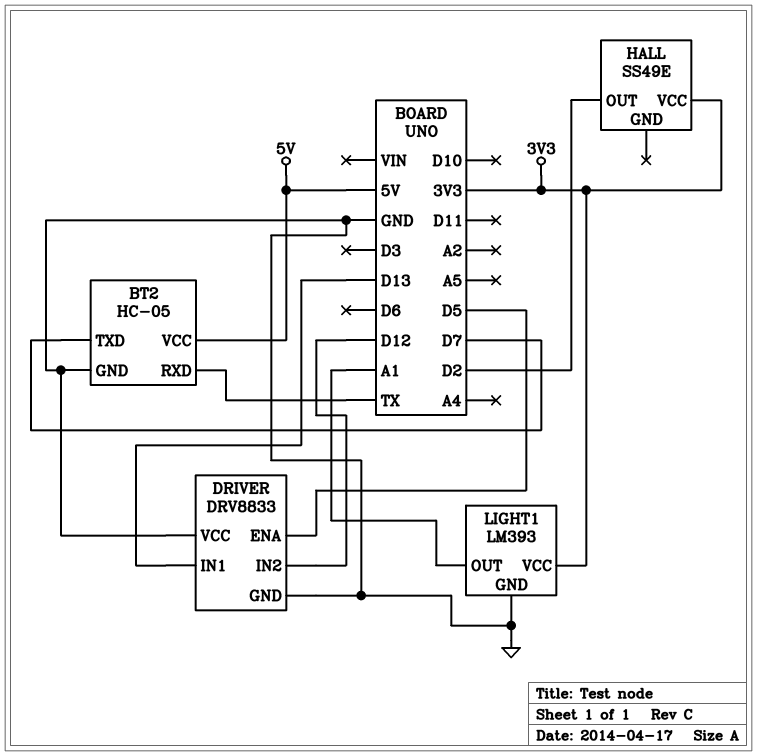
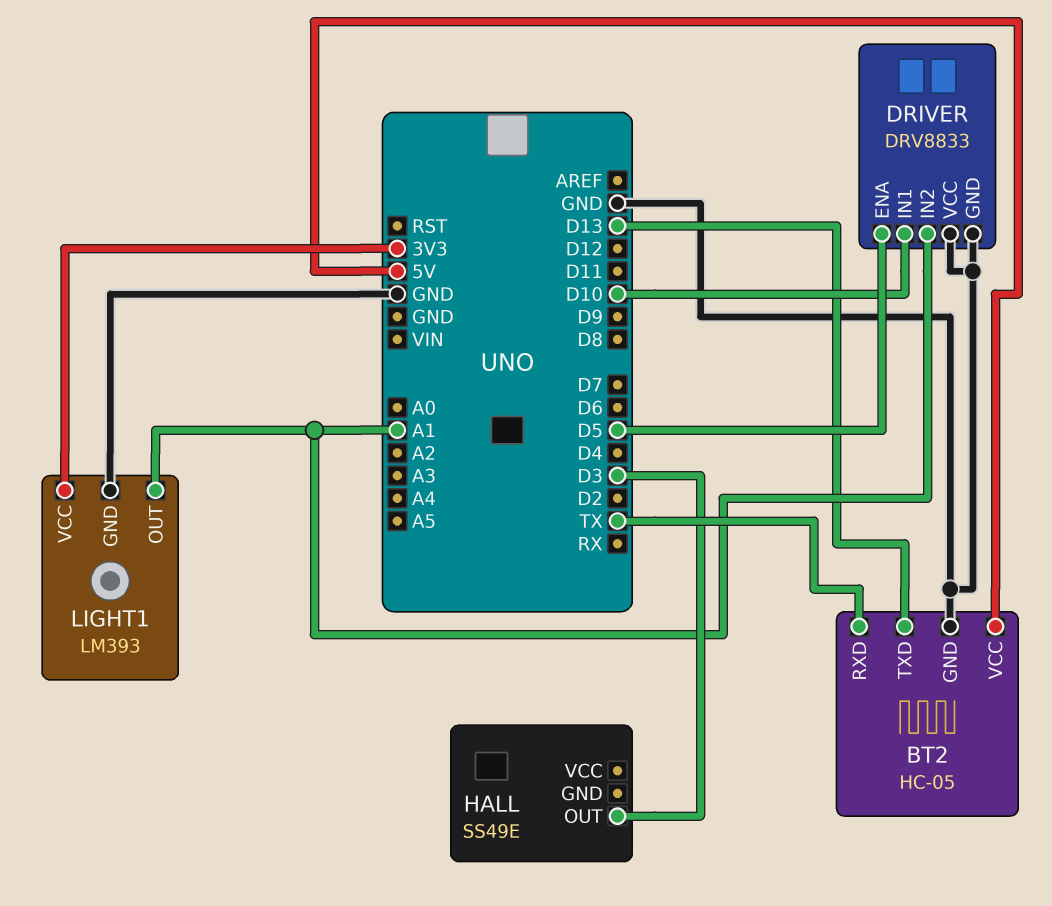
BT2 pin TXD: D7 -> D13
DRIVER pin IN1: D13 -> D10
DRIVER pin IN2: D12 -> A1
HALL pin OUT: D2 -> D3
HALL pin VCC: 3V3 -> none

